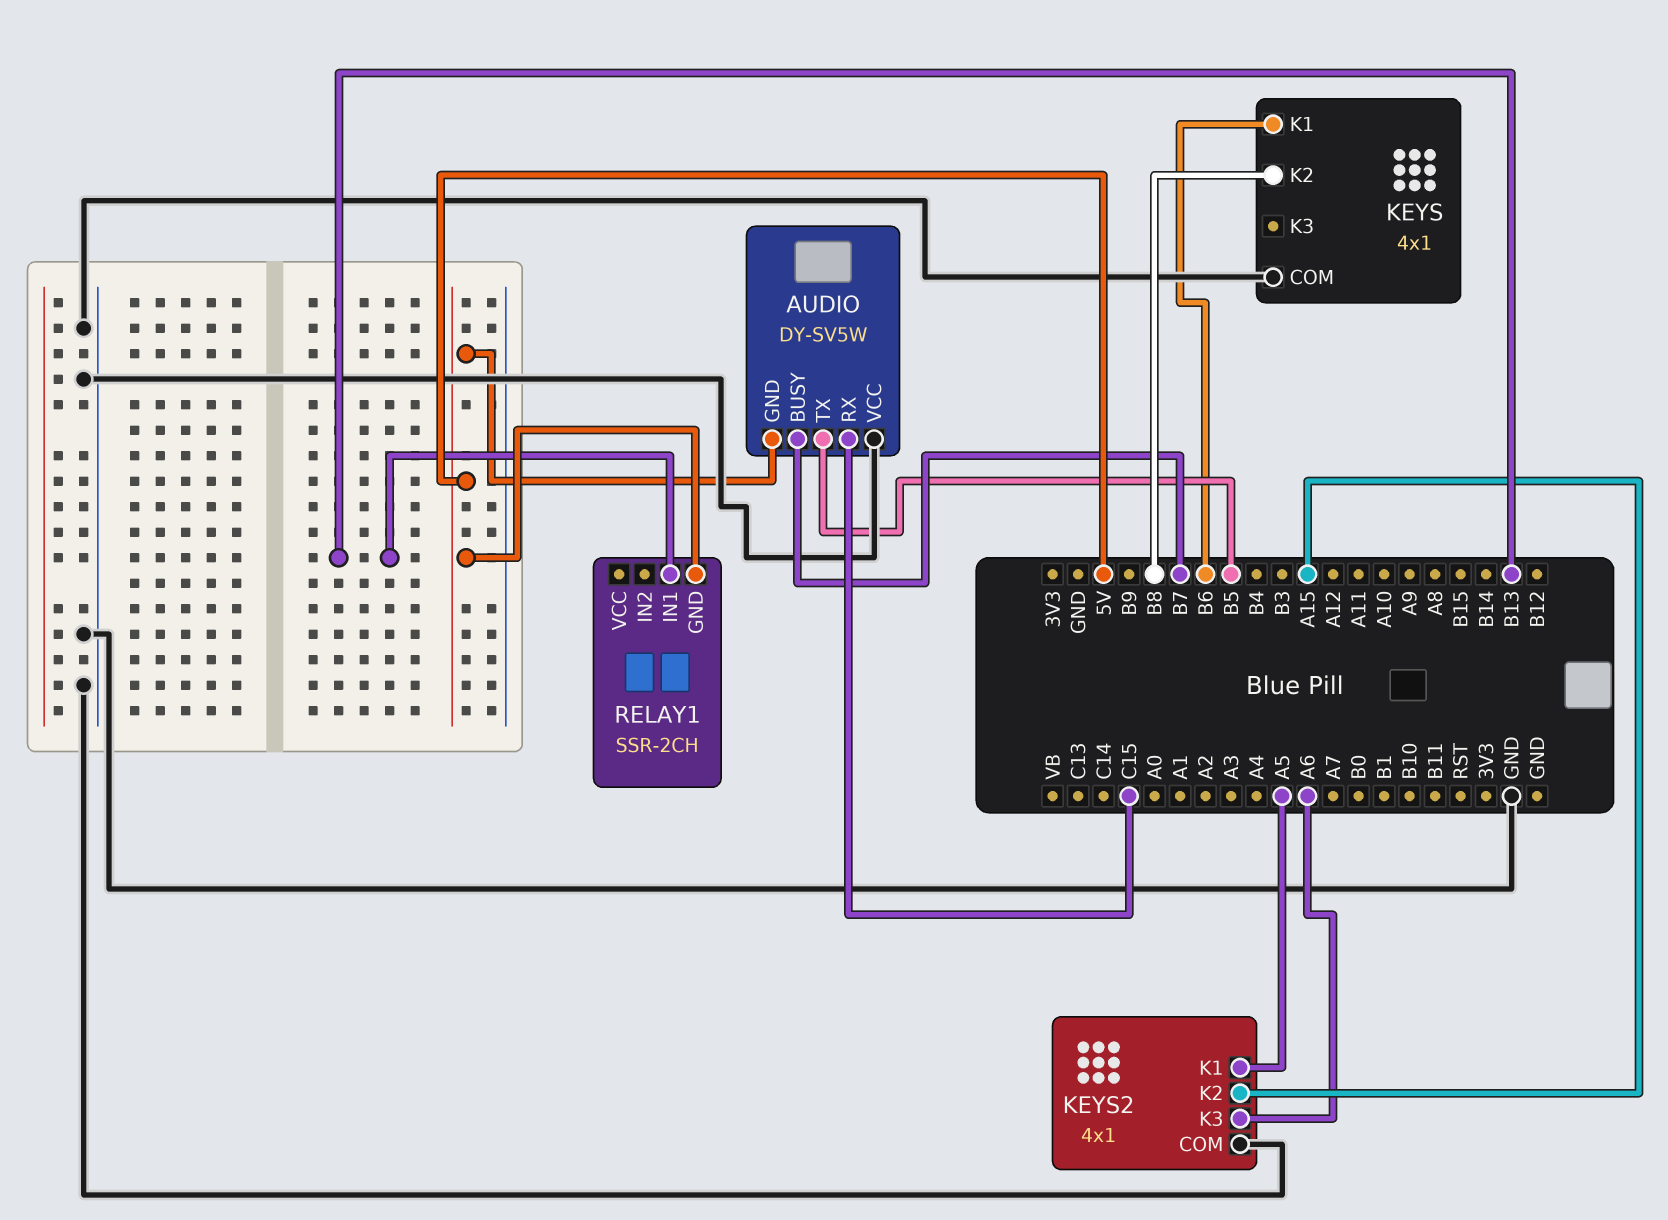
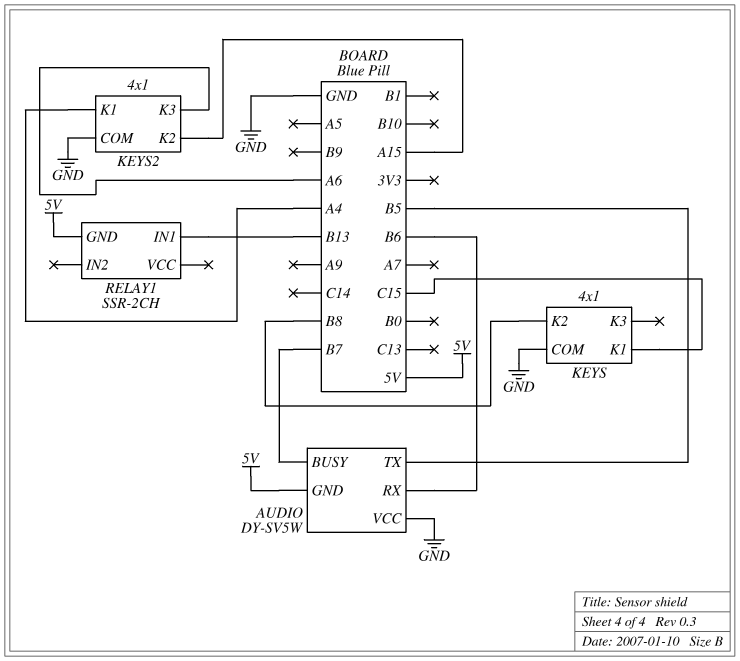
AUDIO pin RX: C15 -> B6
KEYS pin K1: B6 -> C15
KEYS2 pin K1: A5 -> A4

